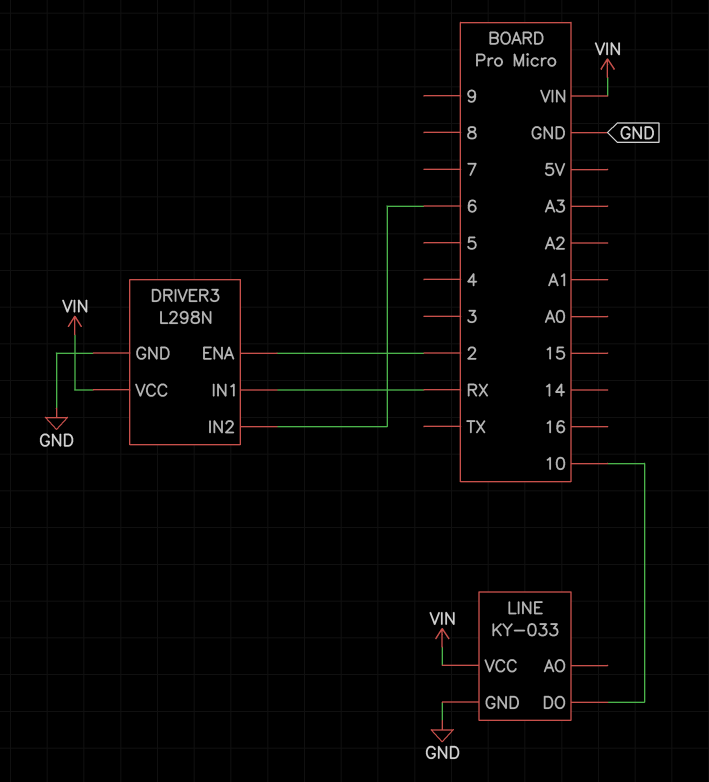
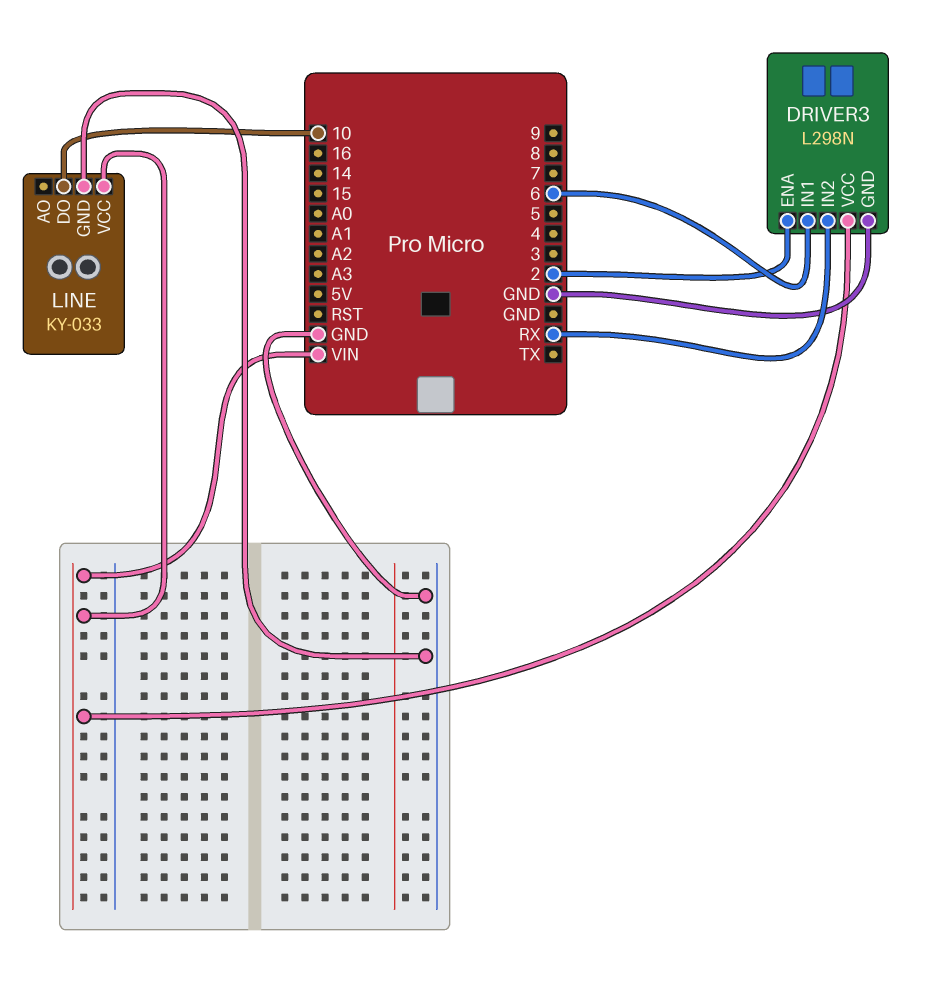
DRIVER3 pin IN1: RX -> 6
DRIVER3 pin IN2: 6 -> RX

